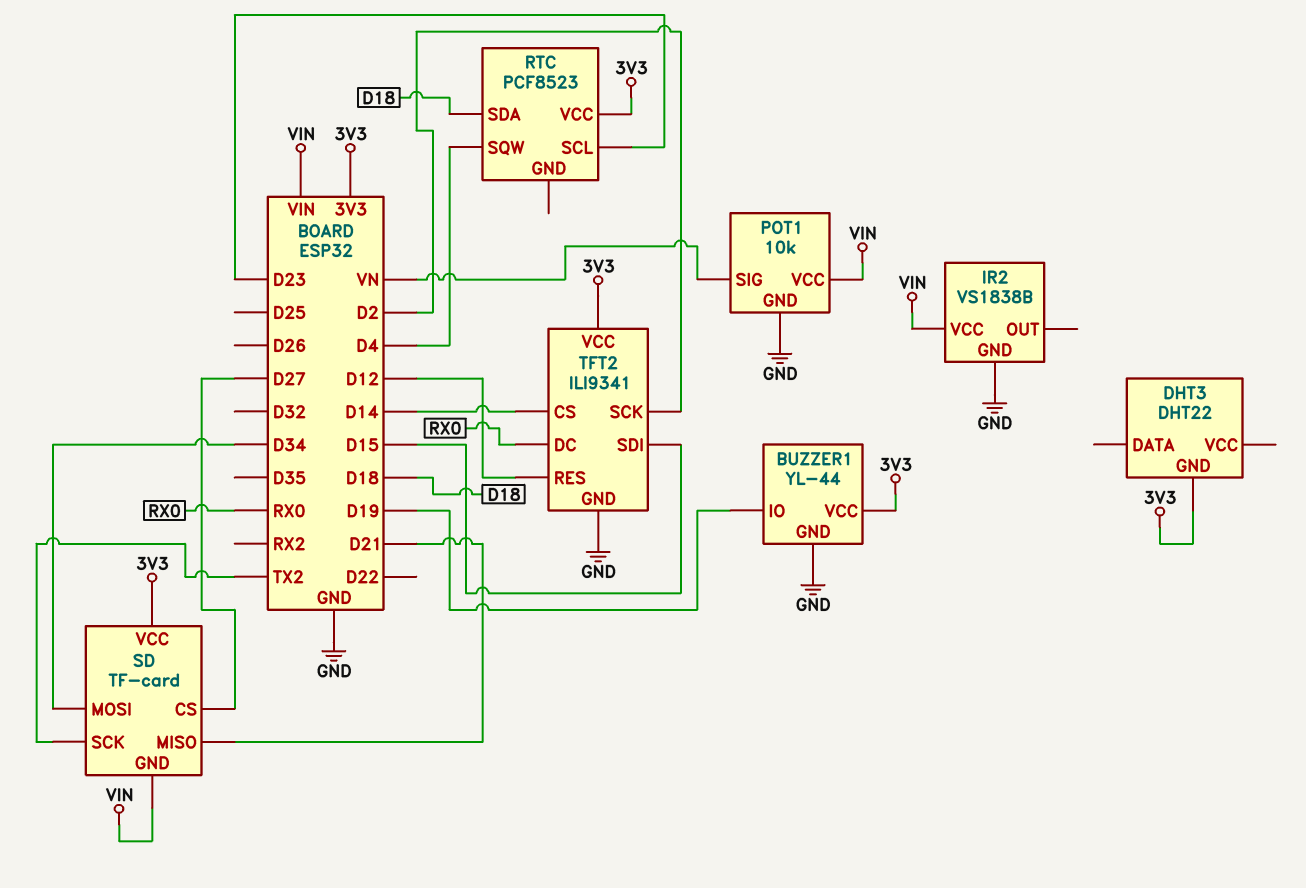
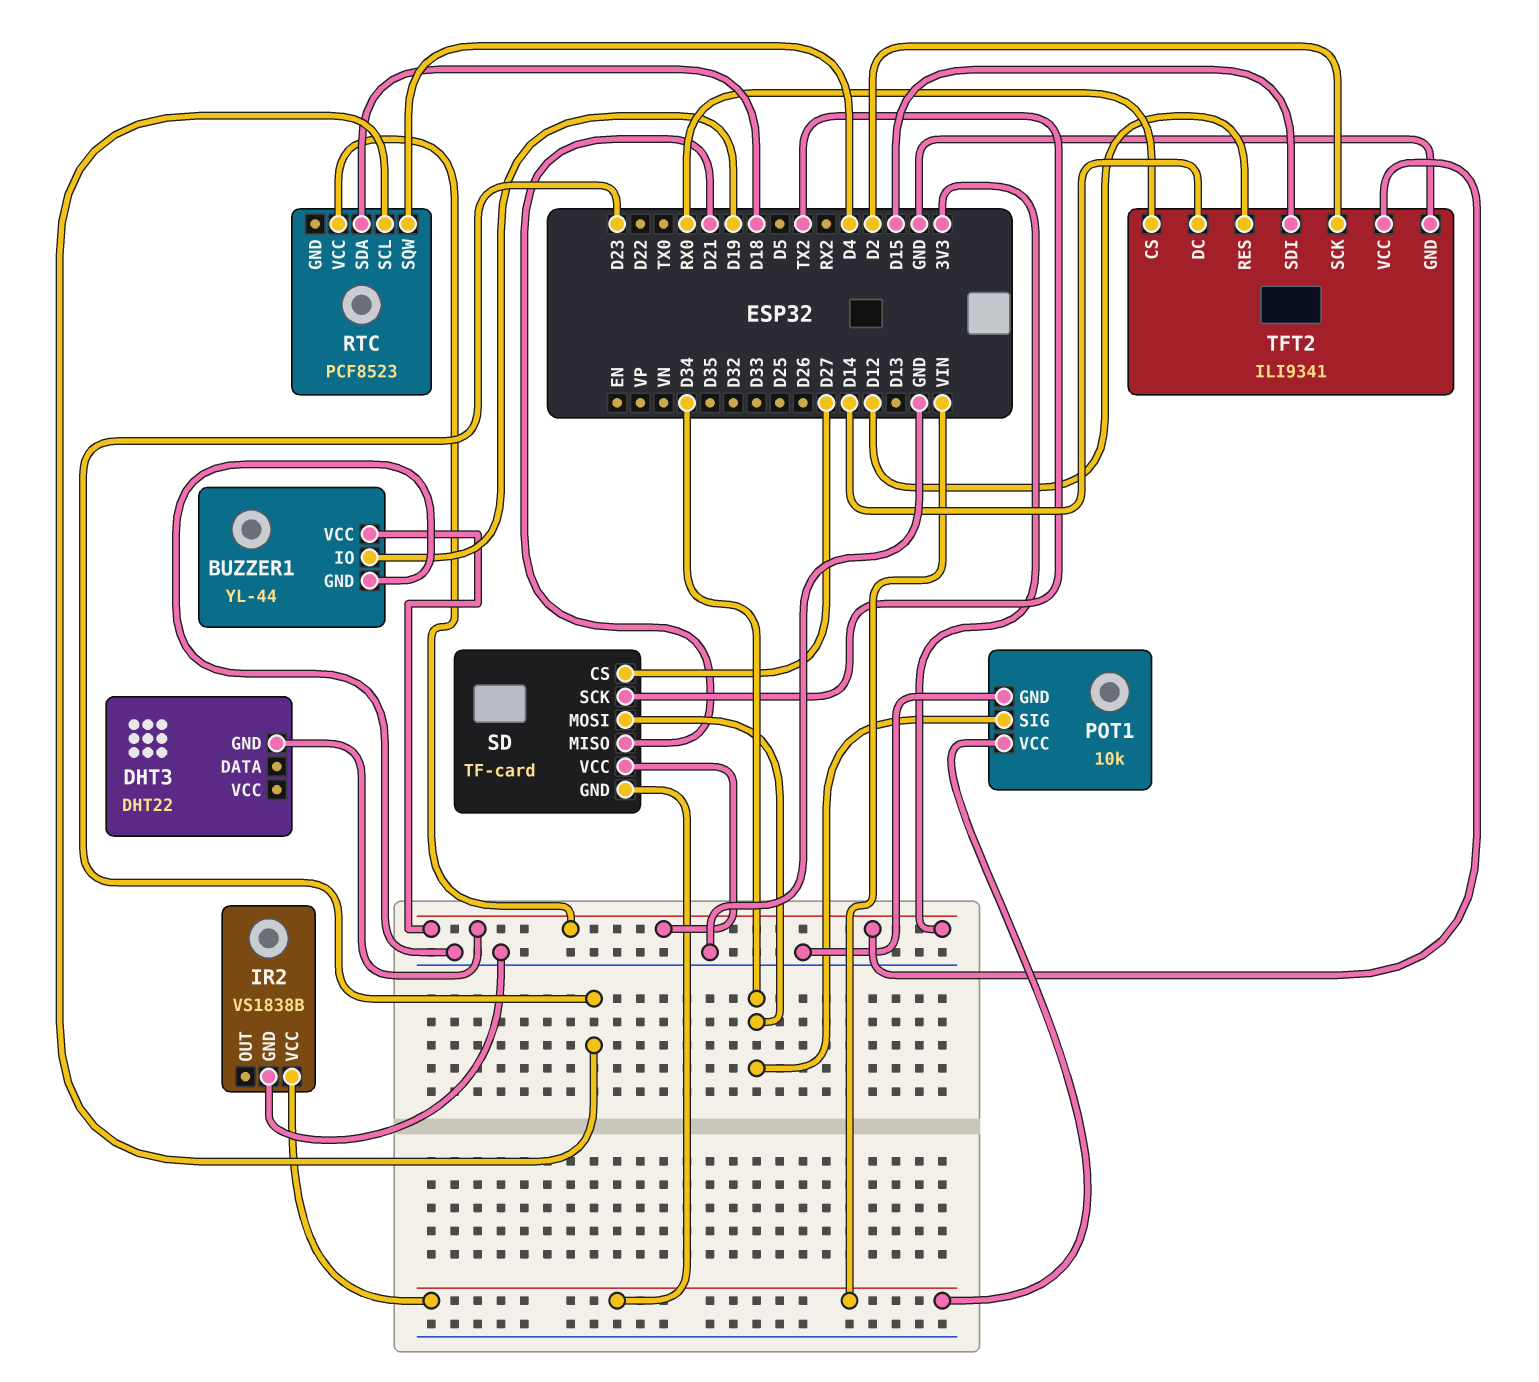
POT1 pin SIG: VN -> D34
TFT2 pin CS: D14 -> RX0
TFT2 pin DC: RX0 -> D14

